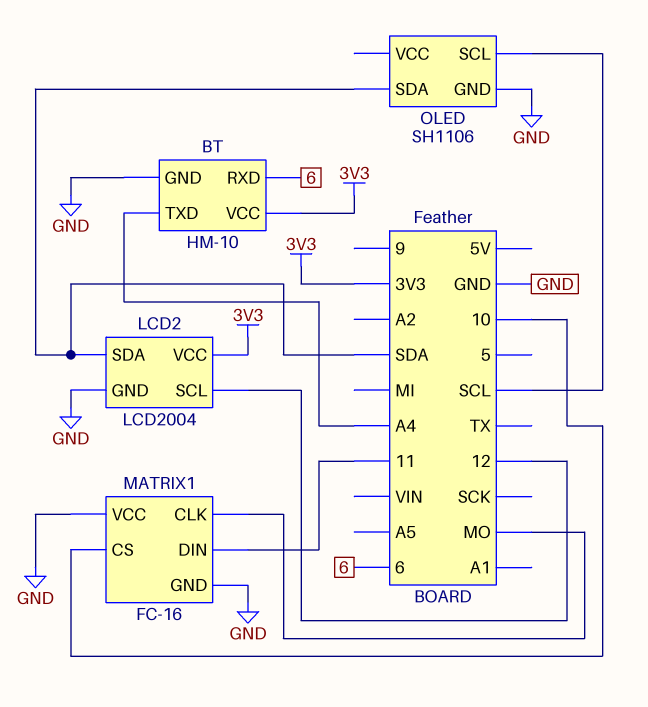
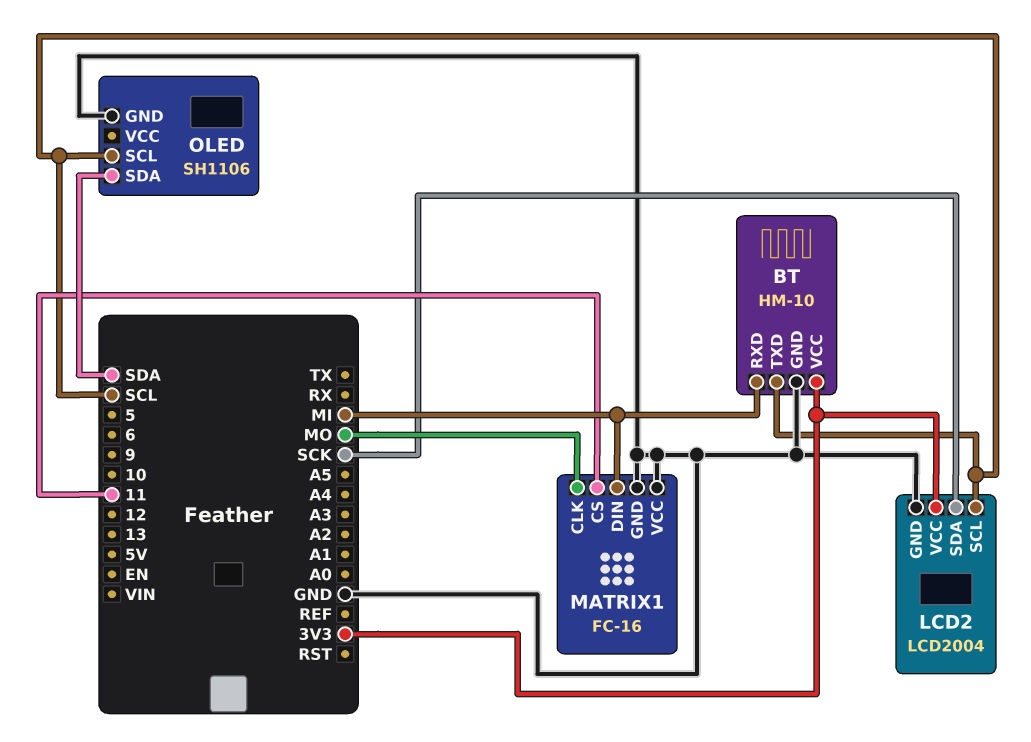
BT pin RXD: 6 -> MI
BT pin TXD: A4 -> SCL
LCD2 pin SCL: 12 -> SCL
LCD2 pin SDA: SDA -> SCK
MATRIX1 pin CS: 10 -> 11
MATRIX1 pin DIN: 11 -> MI

